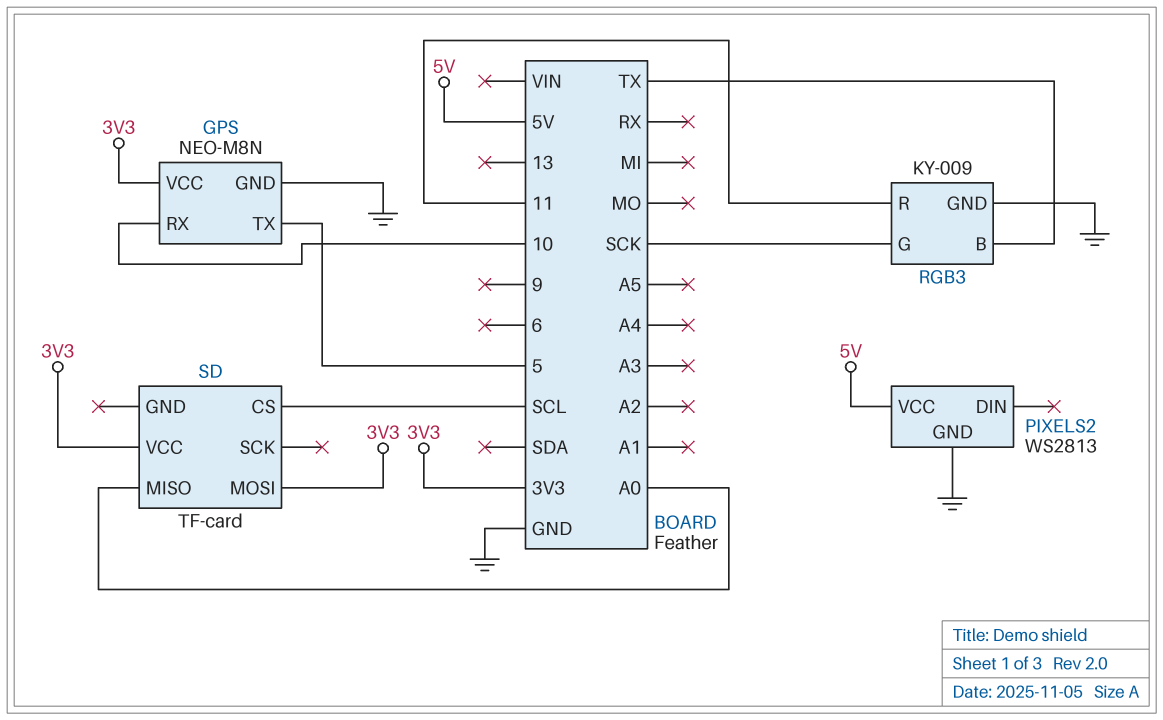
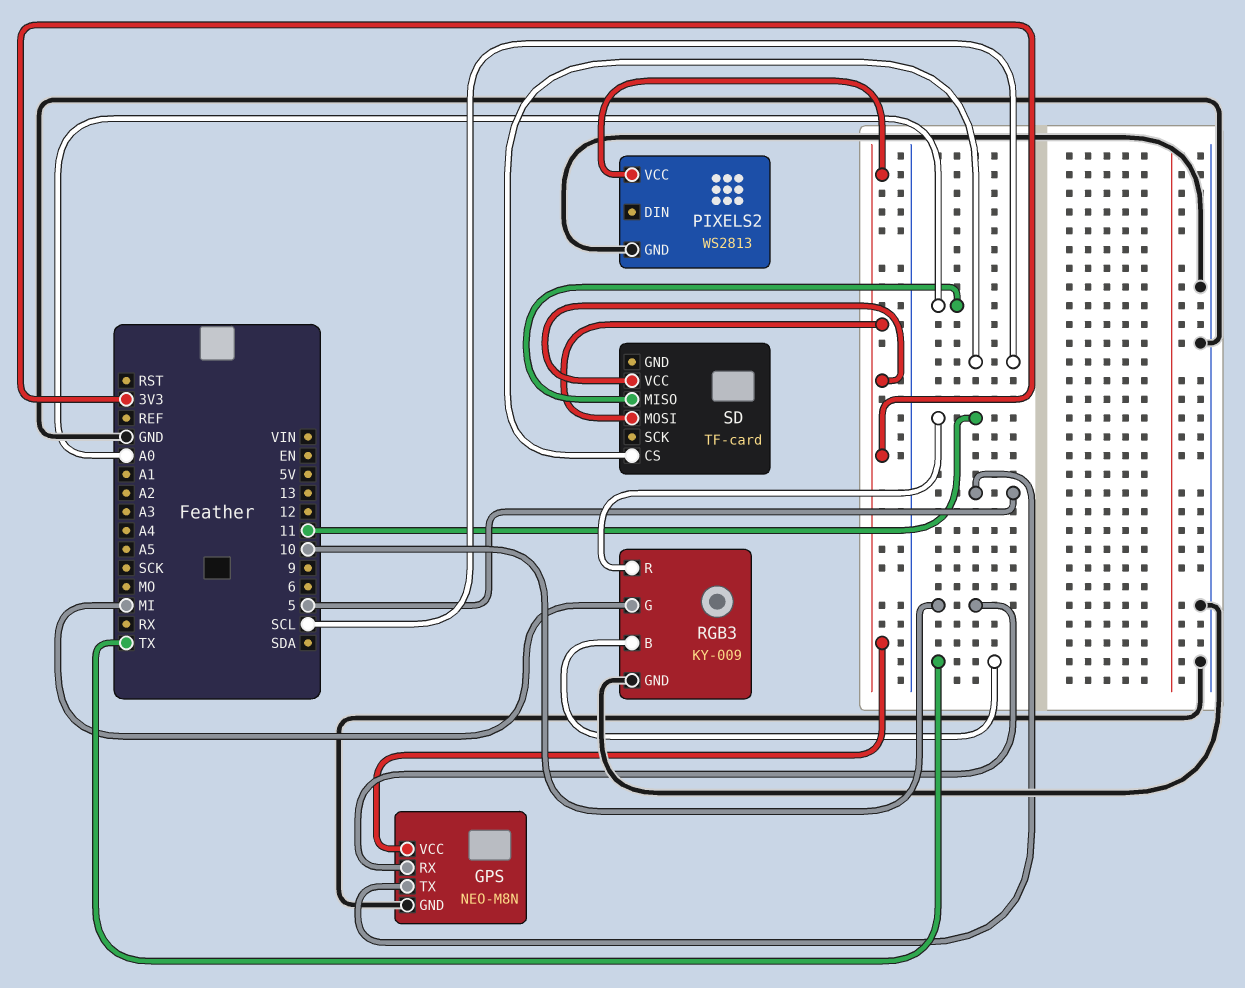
PIXELS2 pin VCC: 5V -> 3V3
RGB3 pin G: SCK -> MI

